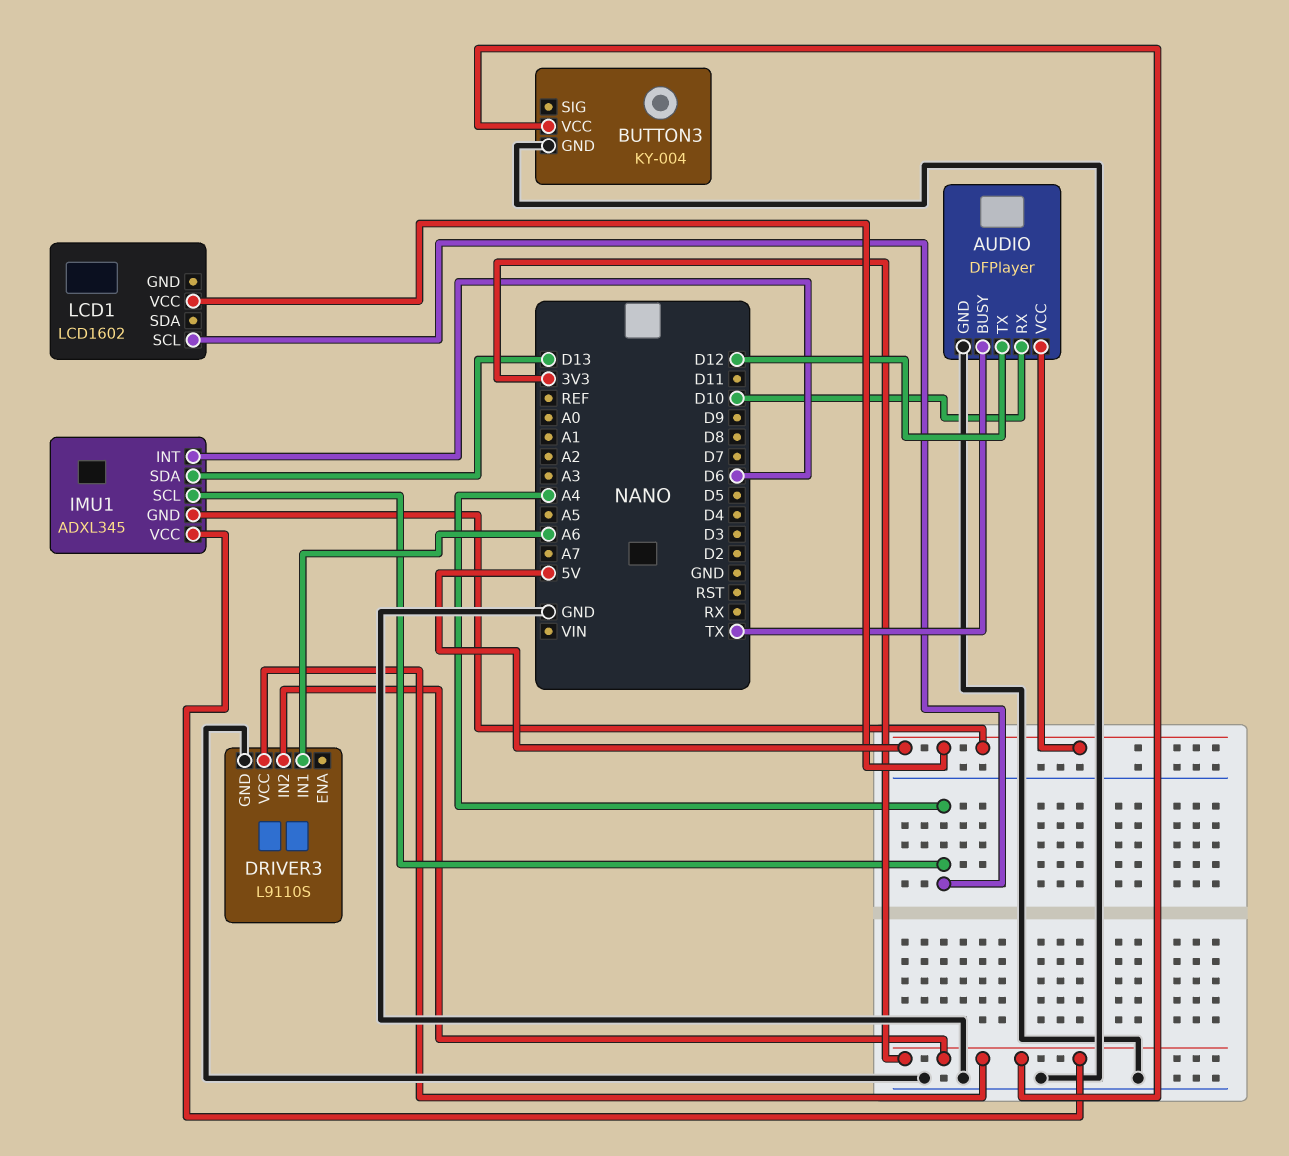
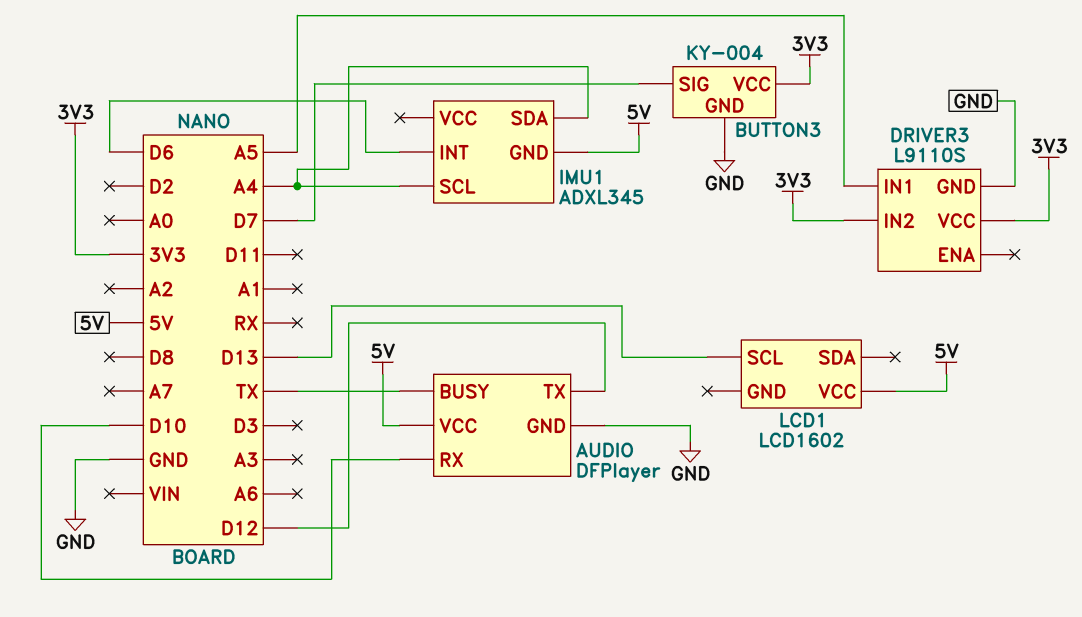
BUTTON3 pin SIG: none -> D7
DRIVER3 pin IN1: A6 -> A5
IMU1 pin SDA: D13 -> A4
IMU1 pin VCC: 3V3 -> none
LCD1 pin SCL: A4 -> D13

